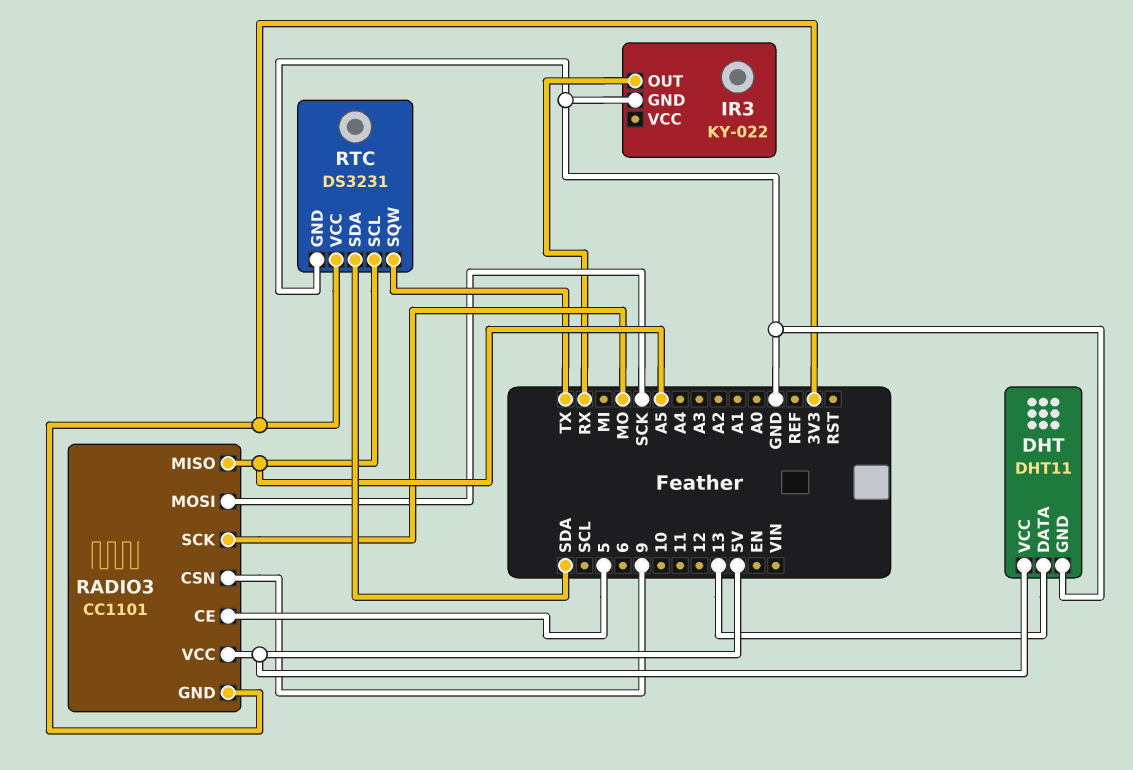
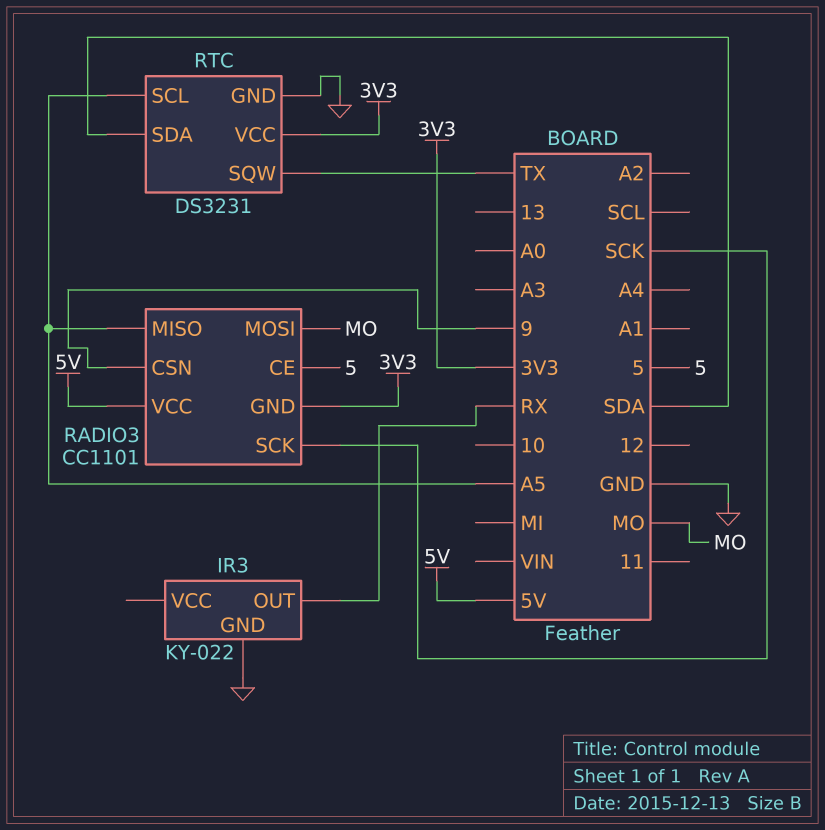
DHT: DHT11 -> none
DHT pin DATA: 13 -> none
DHT pin GND: GND -> none
DHT pin VCC: 5V -> none
RADIO3 pin MOSI: SCK -> MO
RADIO3 pin SCK: MO -> SCK

